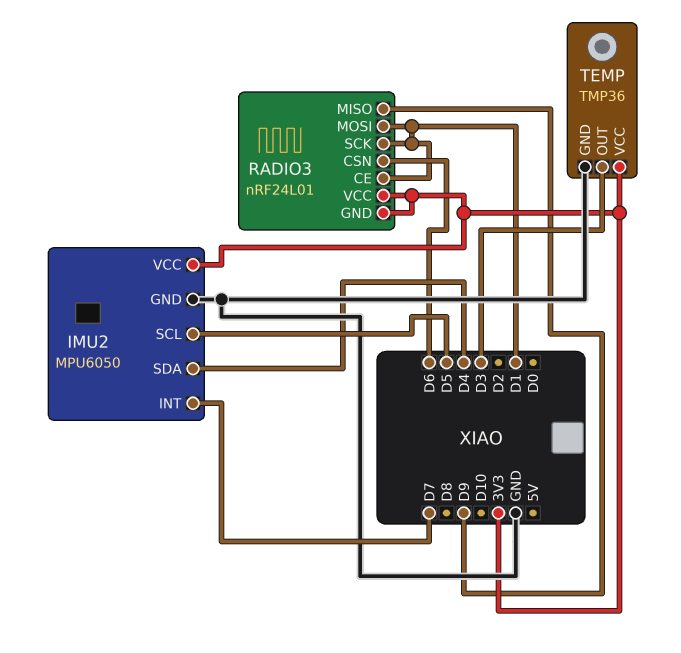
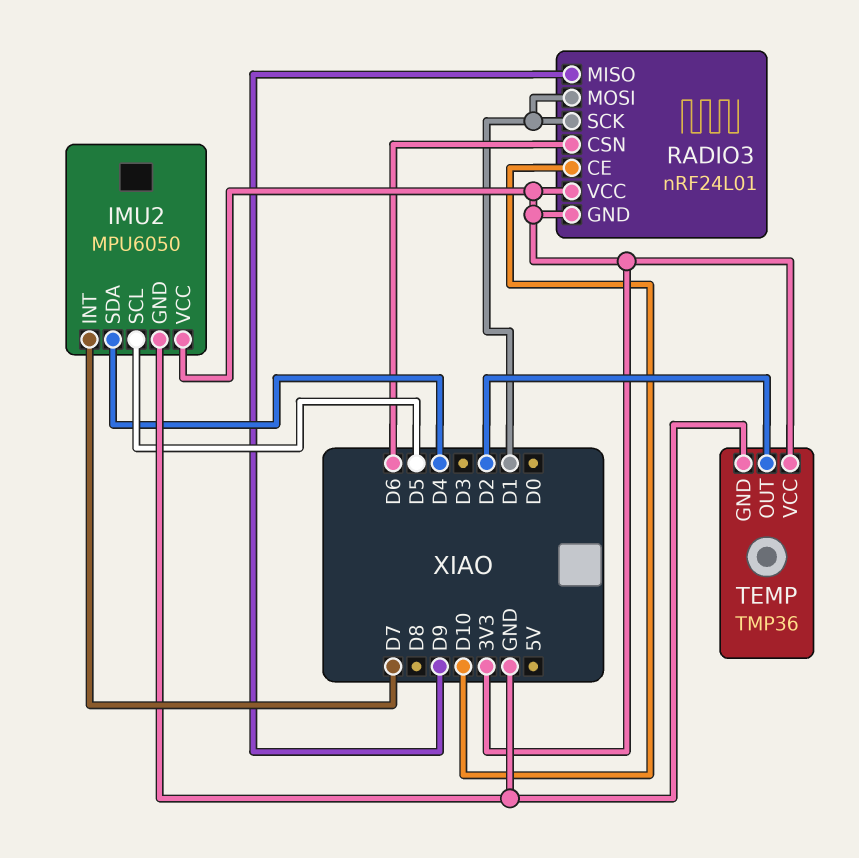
RADIO3 pin CE: D1 -> D10
TEMP pin OUT: D3 -> D2

